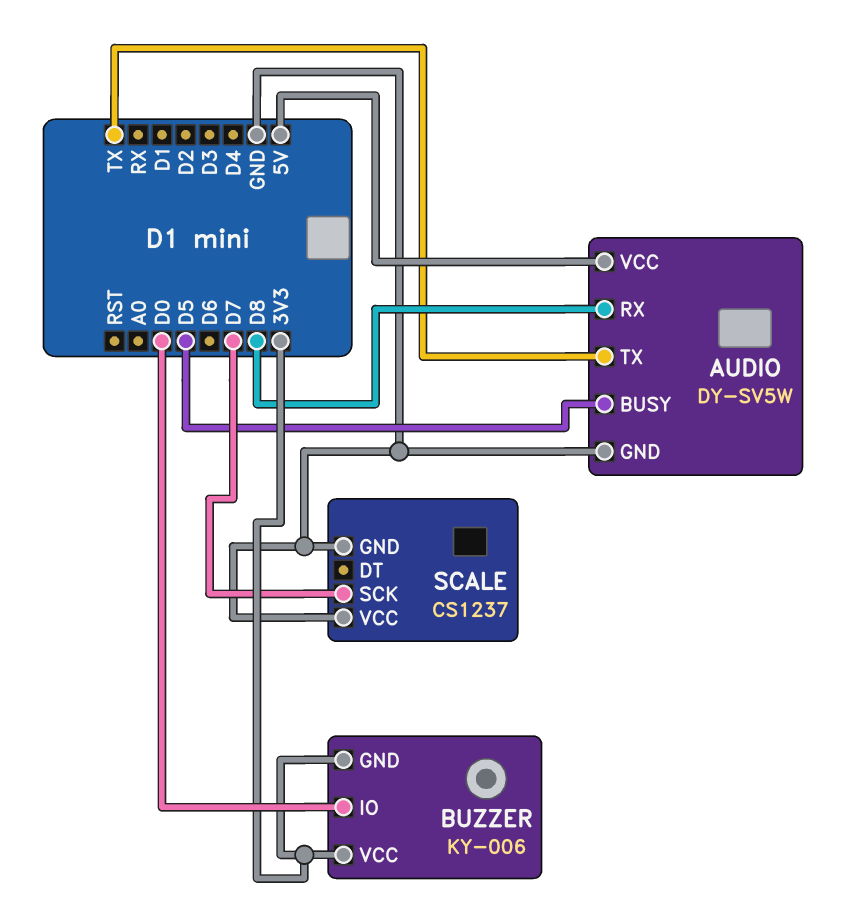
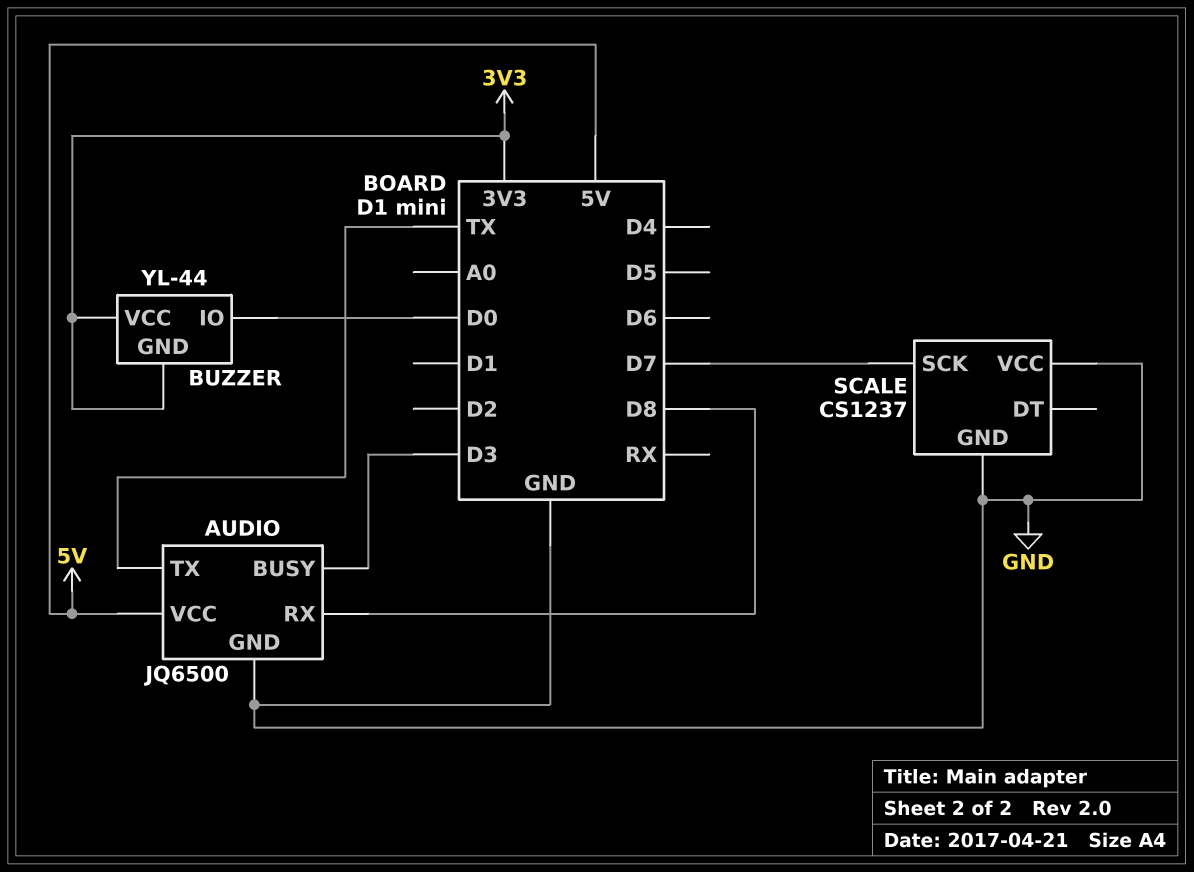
AUDIO: DY-SV5W -> JQ6500
AUDIO pin BUSY: D5 -> D3
BUZZER: KY-006 -> YL-44

